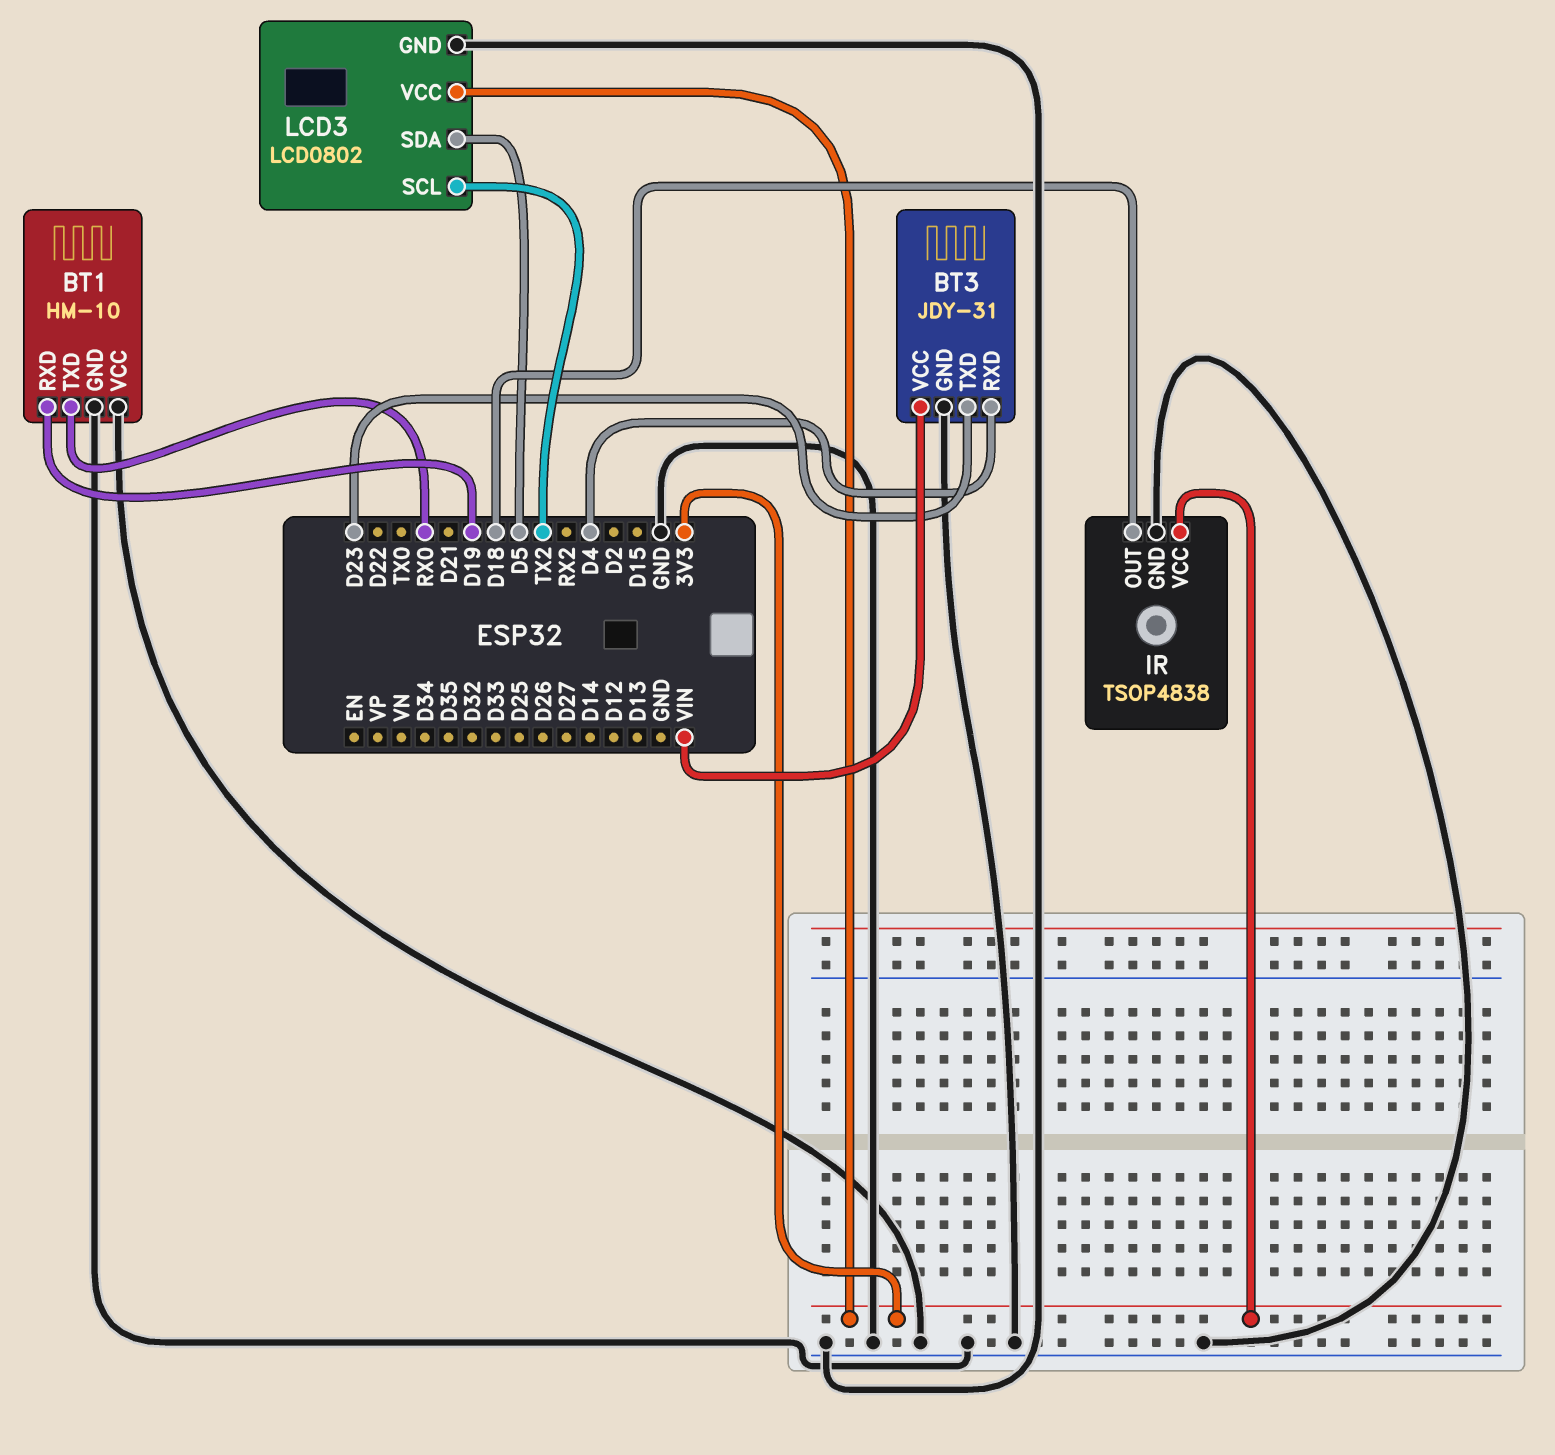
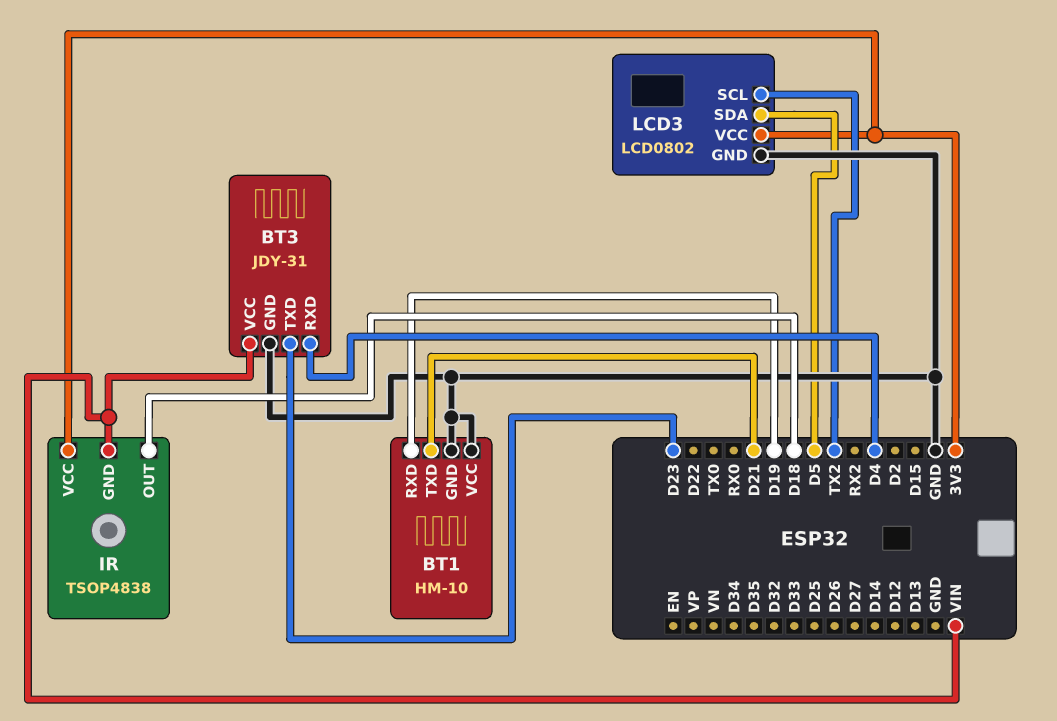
BT1 pin TXD: RX0 -> D21
IR pin GND: GND -> VIN

